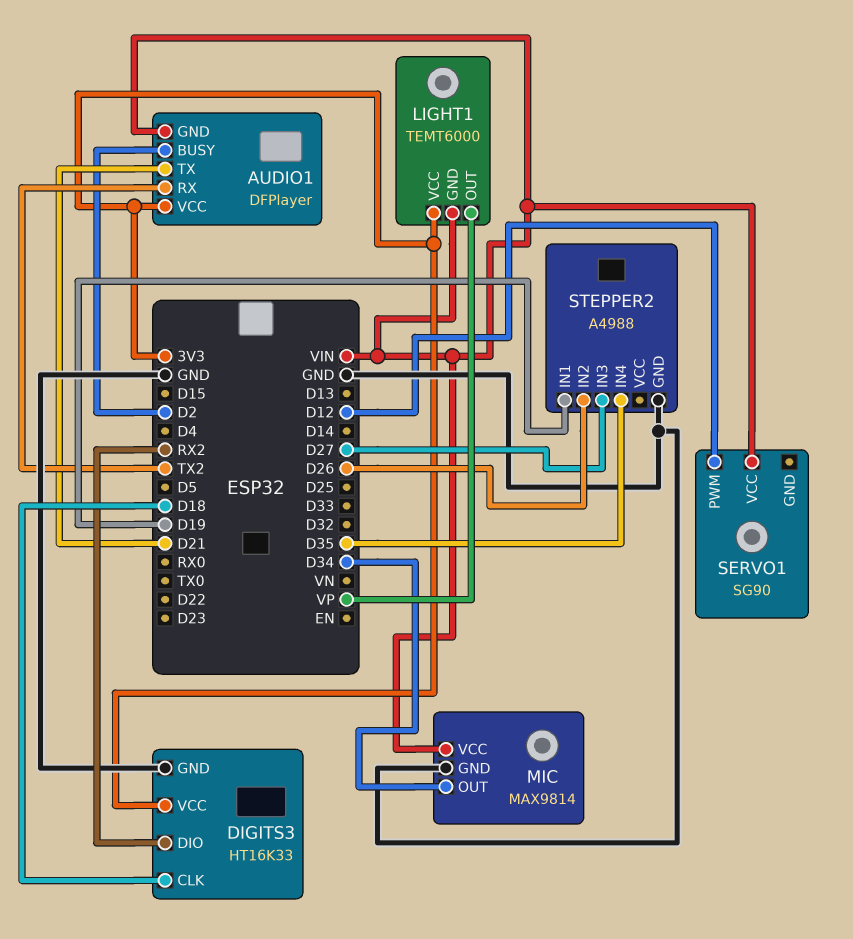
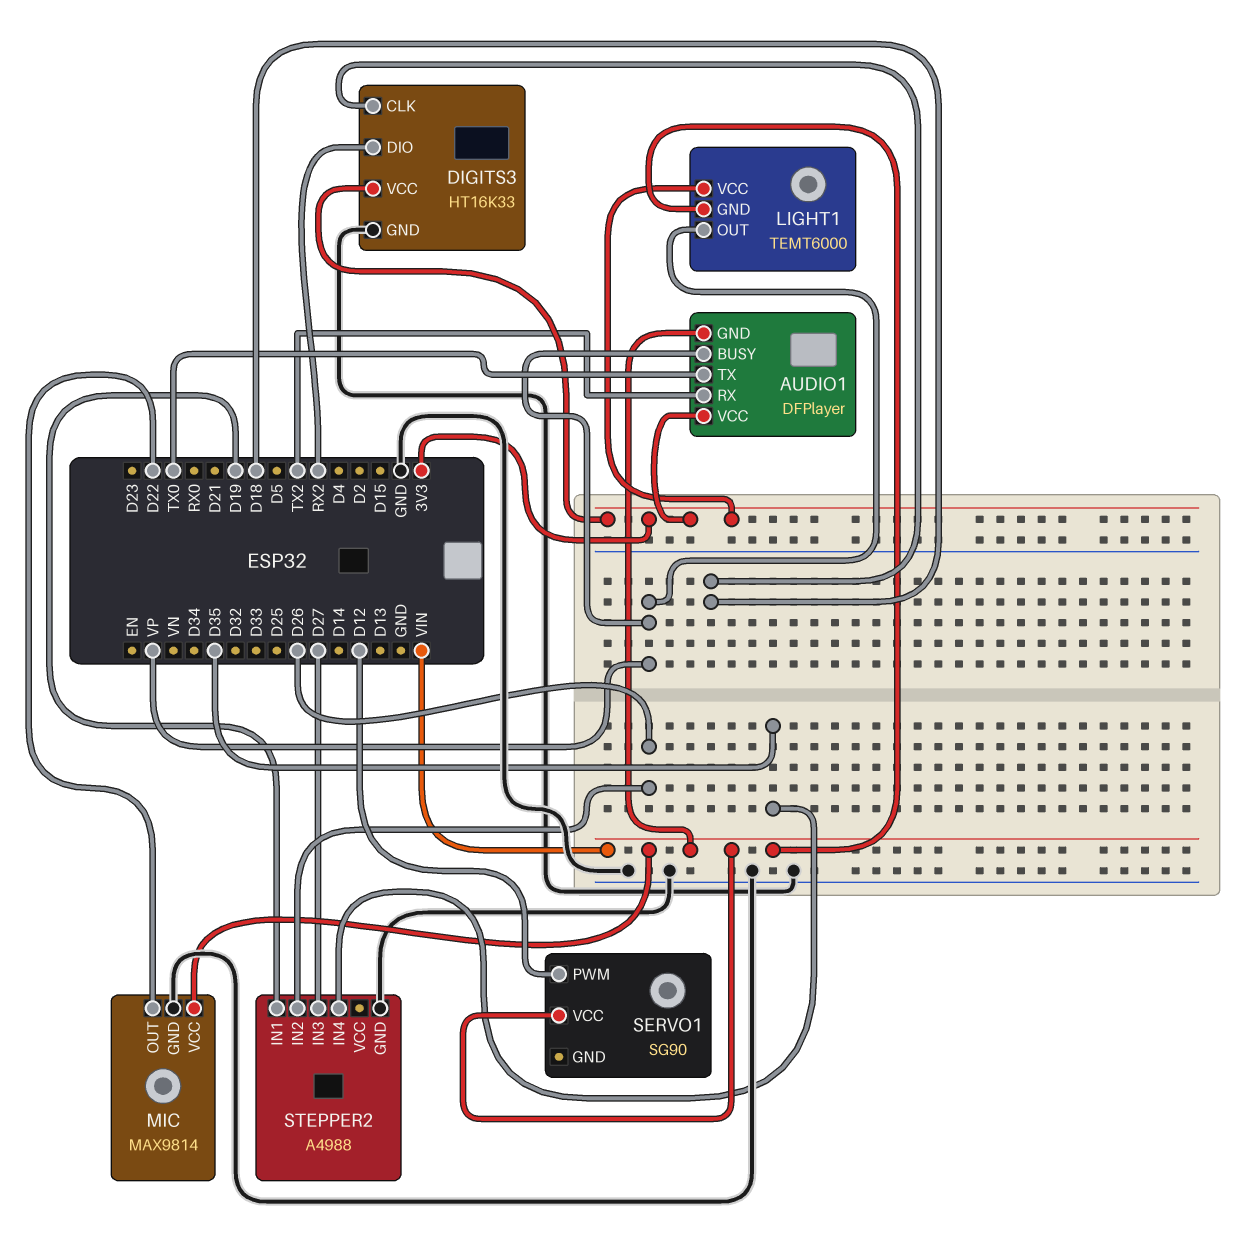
AUDIO1 pin BUSY: D2 -> VP
AUDIO1 pin TX: D21 -> TX0
MIC pin OUT: D34 -> D22

